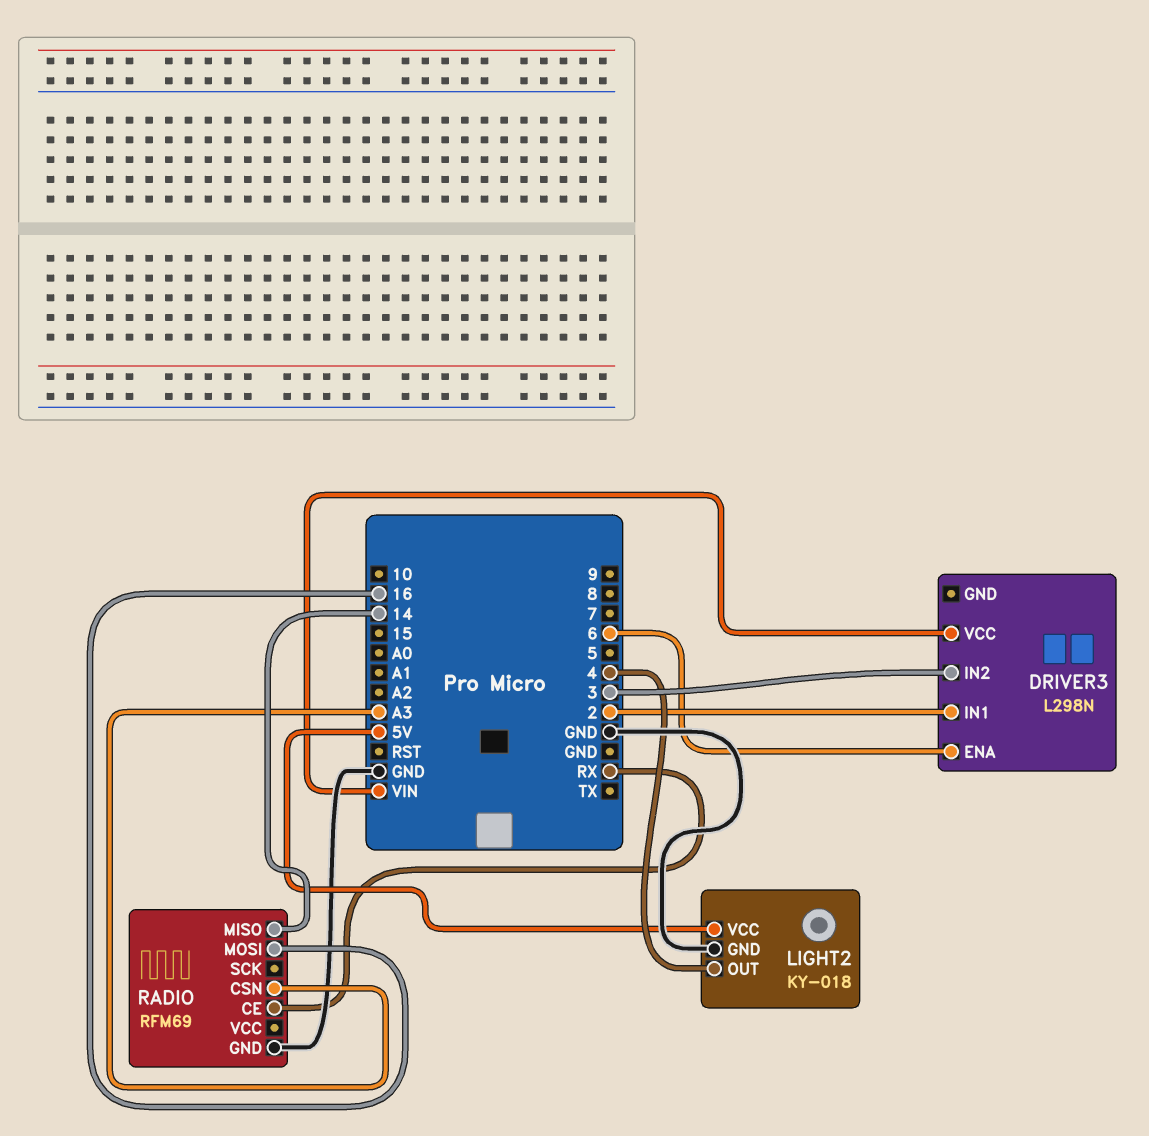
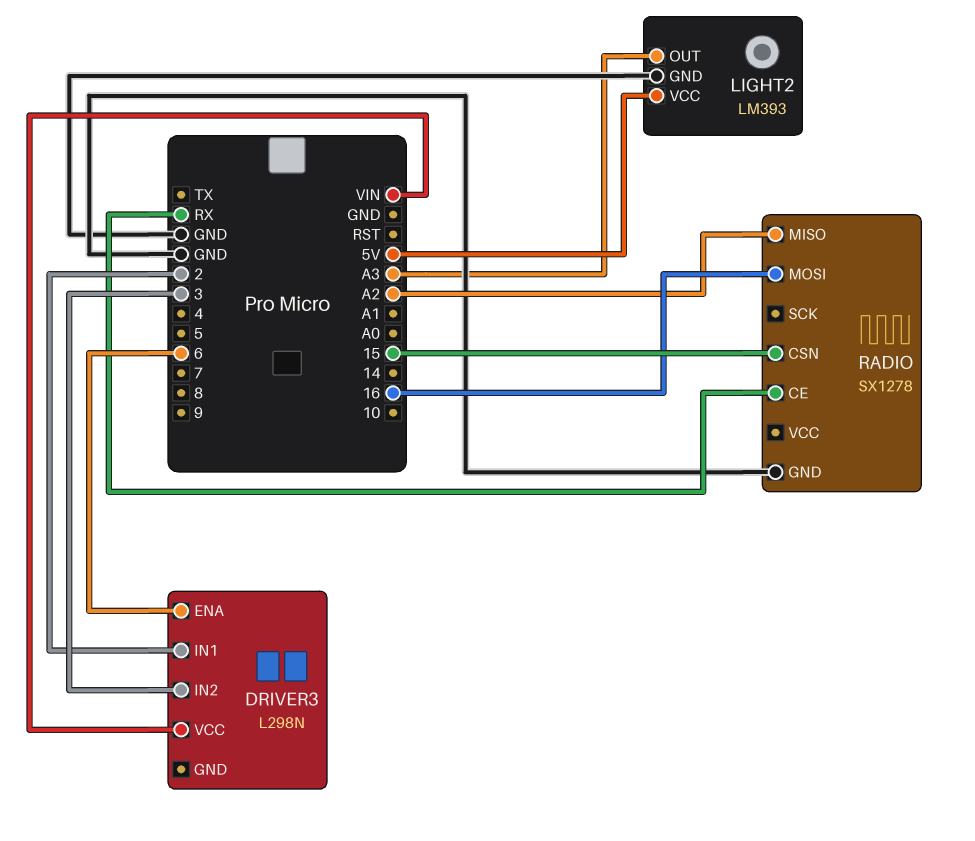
LIGHT2: KY-018 -> LM393
LIGHT2 pin OUT: 4 -> A3
RADIO: RFM69 -> SX1278
RADIO pin CSN: A3 -> 15
RADIO pin MISO: 14 -> A2

